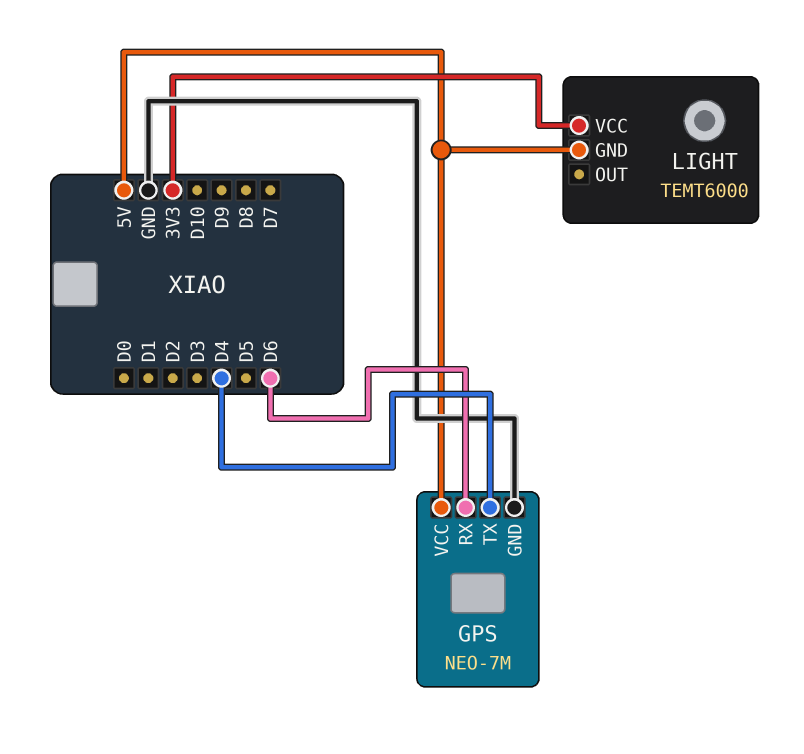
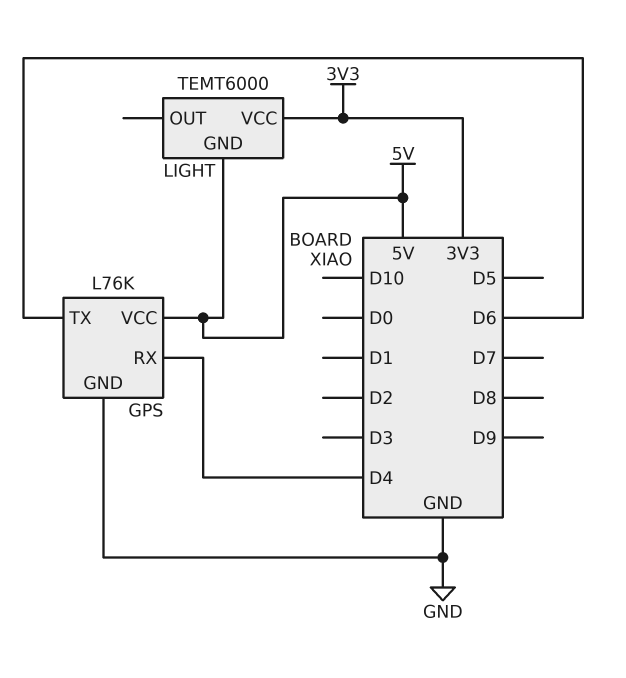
GPS: NEO-7M -> L76K
GPS pin RX: D6 -> D4
GPS pin TX: D4 -> D6

